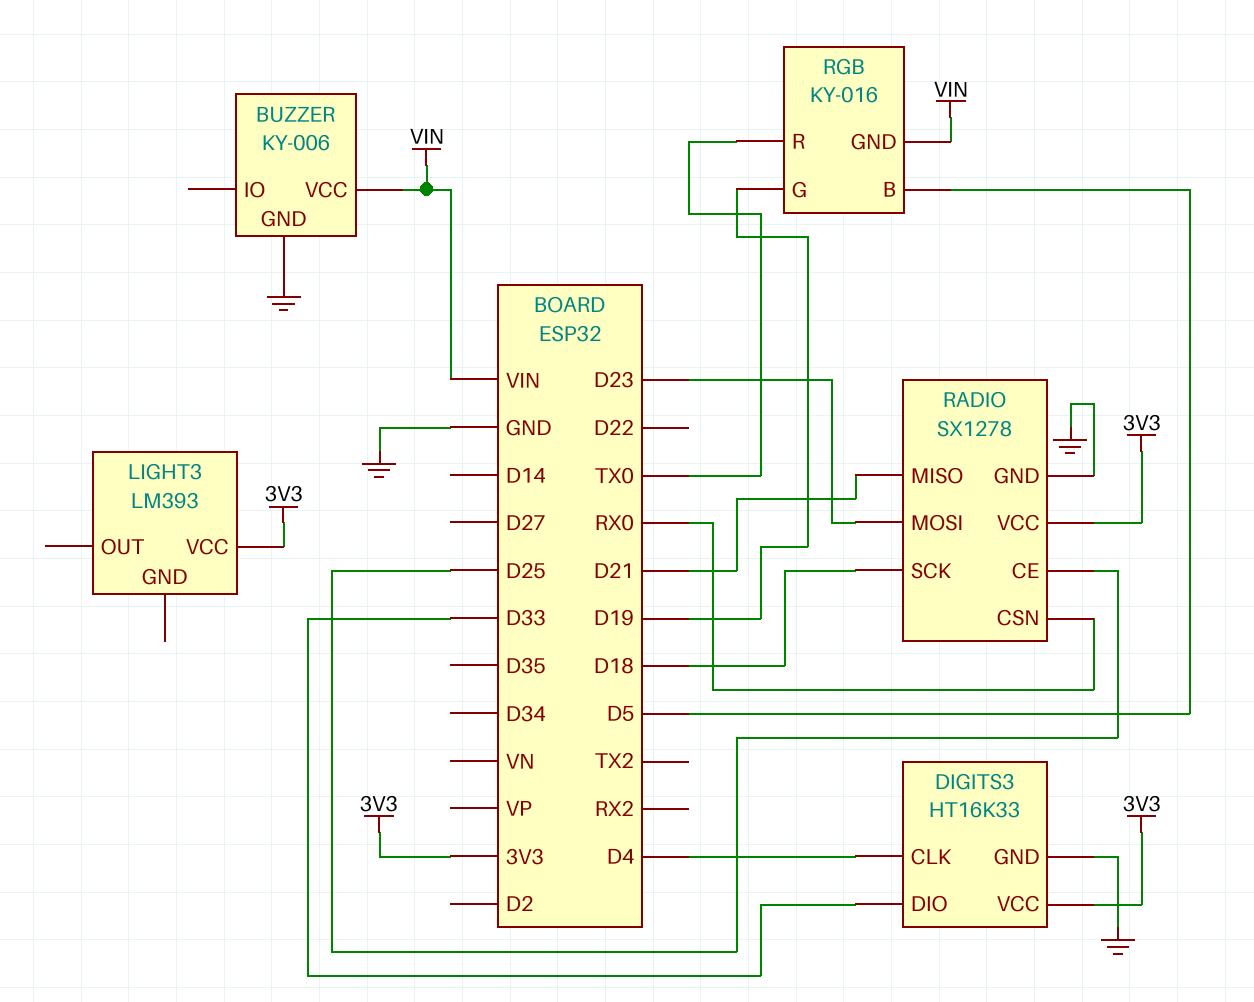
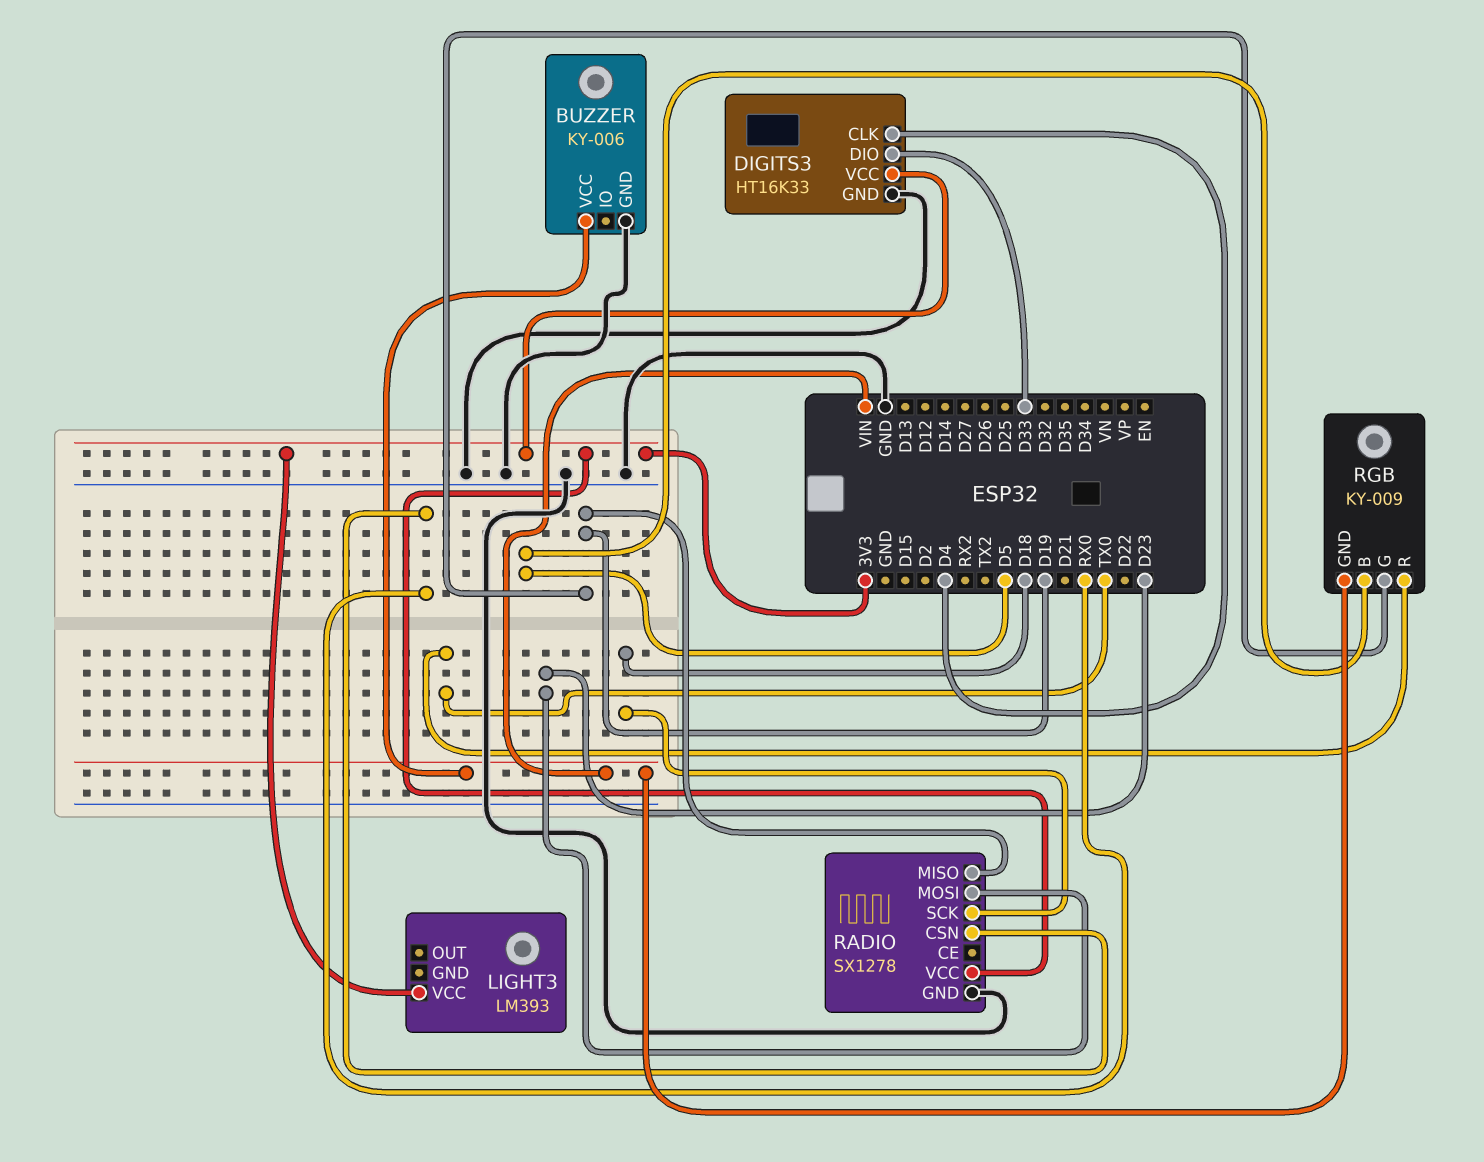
RADIO pin CE: D25 -> none
RADIO pin MISO: D21 -> D19
RGB: KY-016 -> KY-009

